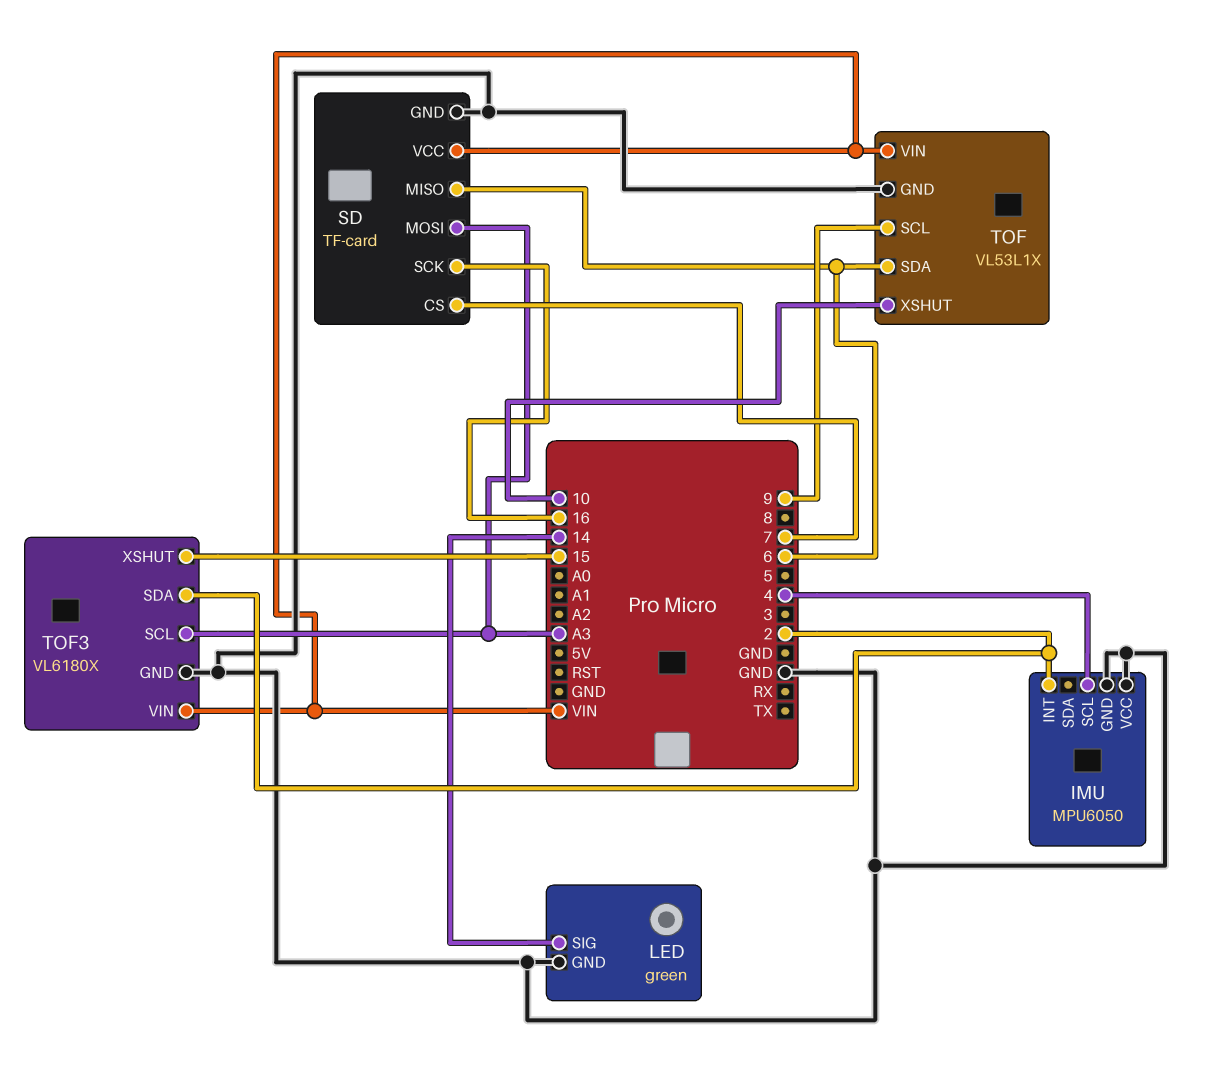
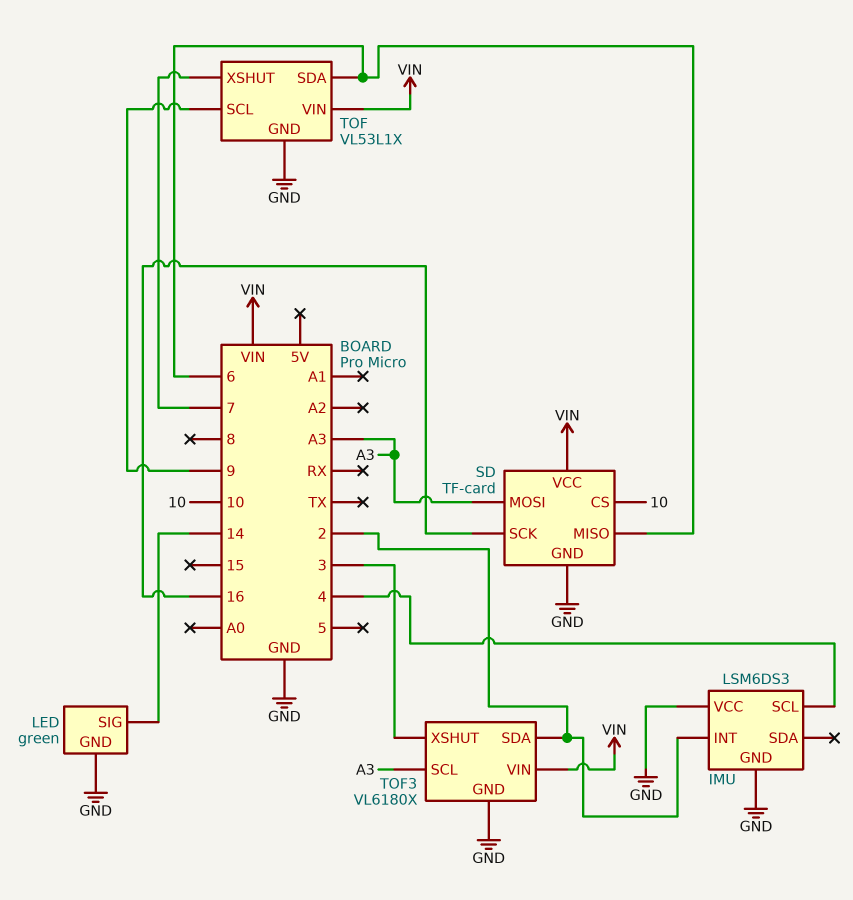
IMU: MPU6050 -> LSM6DS3
SD pin CS: 7 -> 10
TOF pin XSHUT: 10 -> 7
TOF3 pin XSHUT: 15 -> 3

